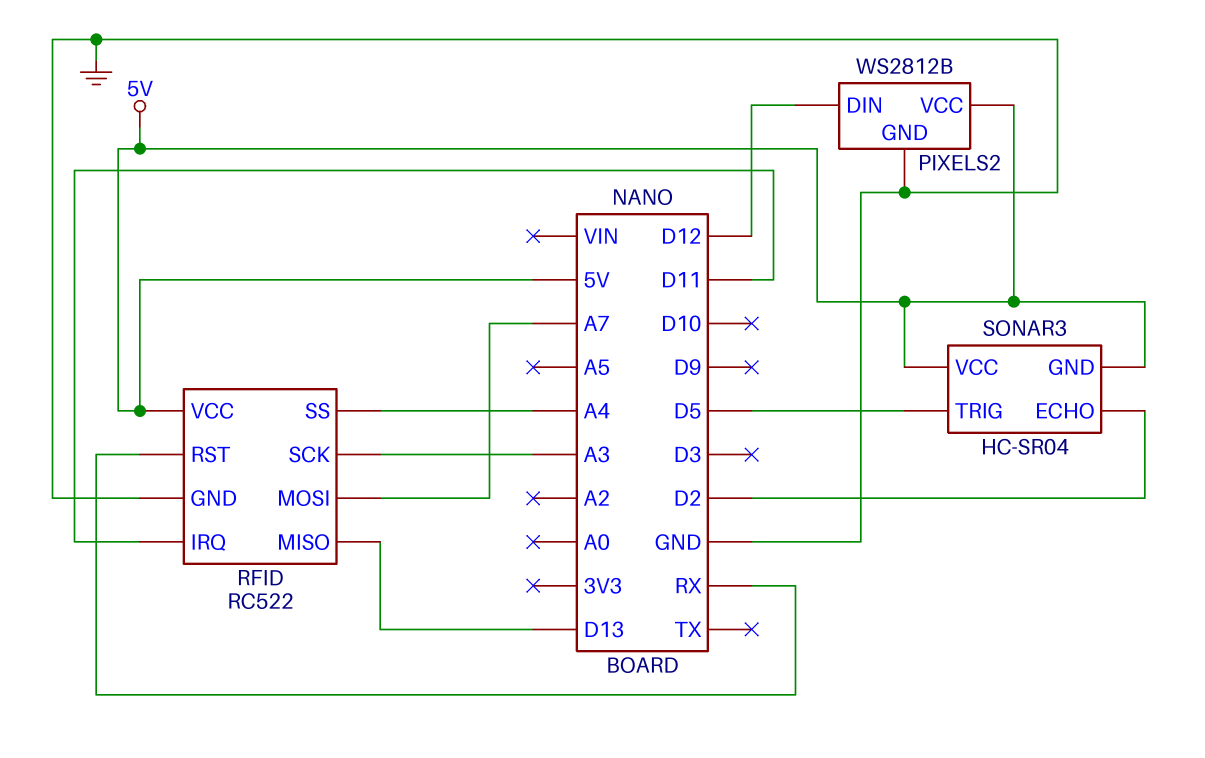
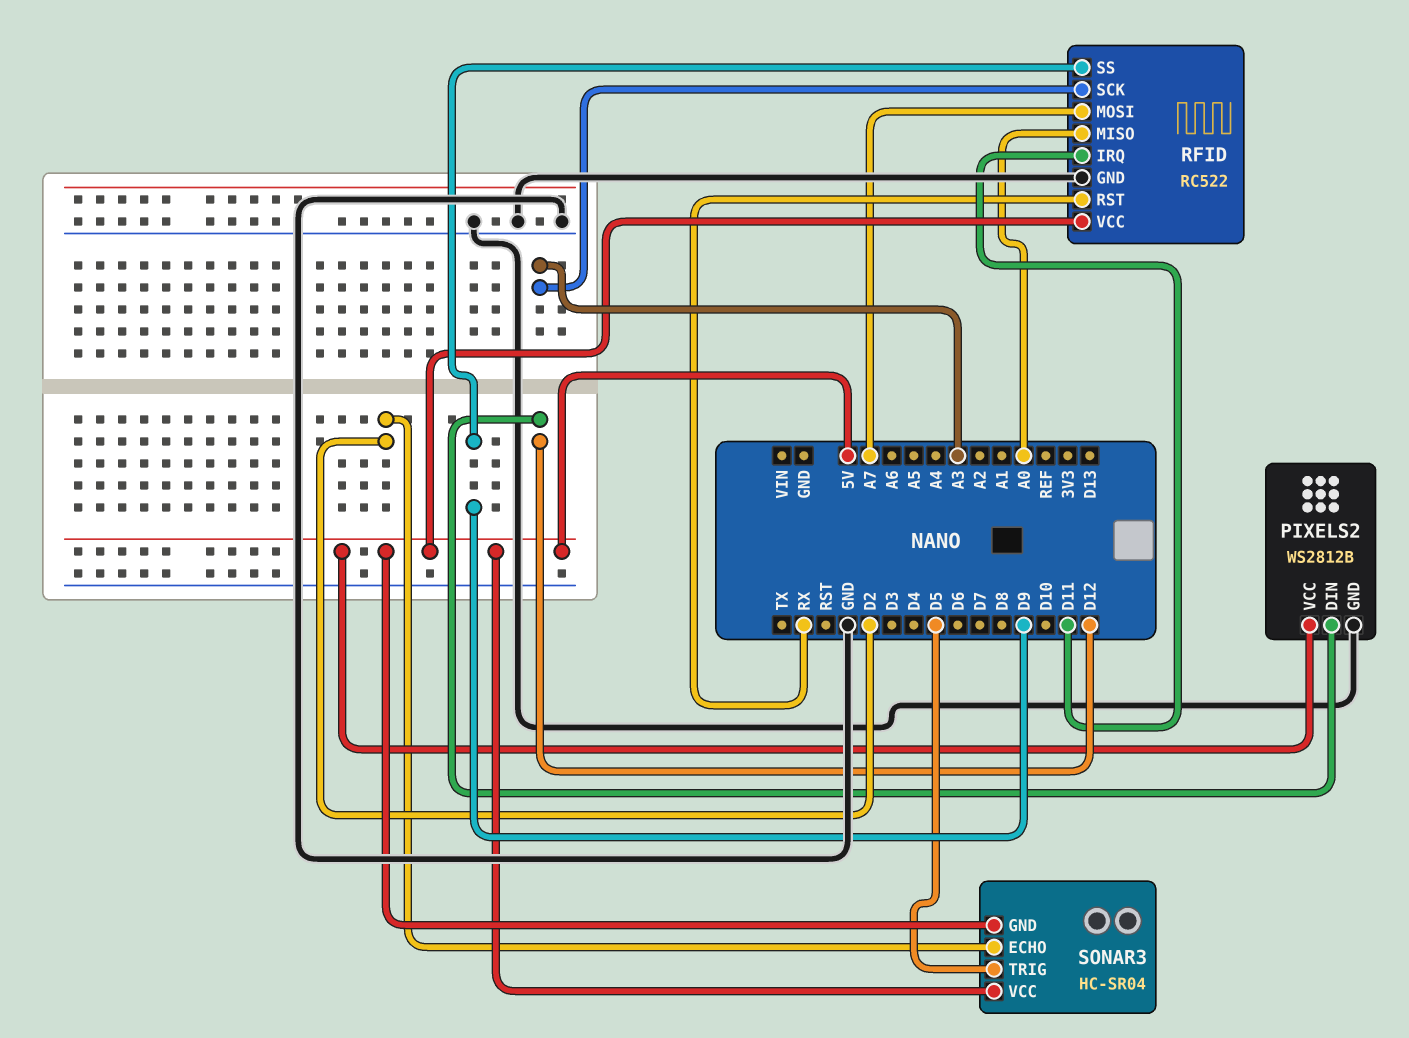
RFID pin MISO: D13 -> A0
RFID pin SS: A4 -> D9

